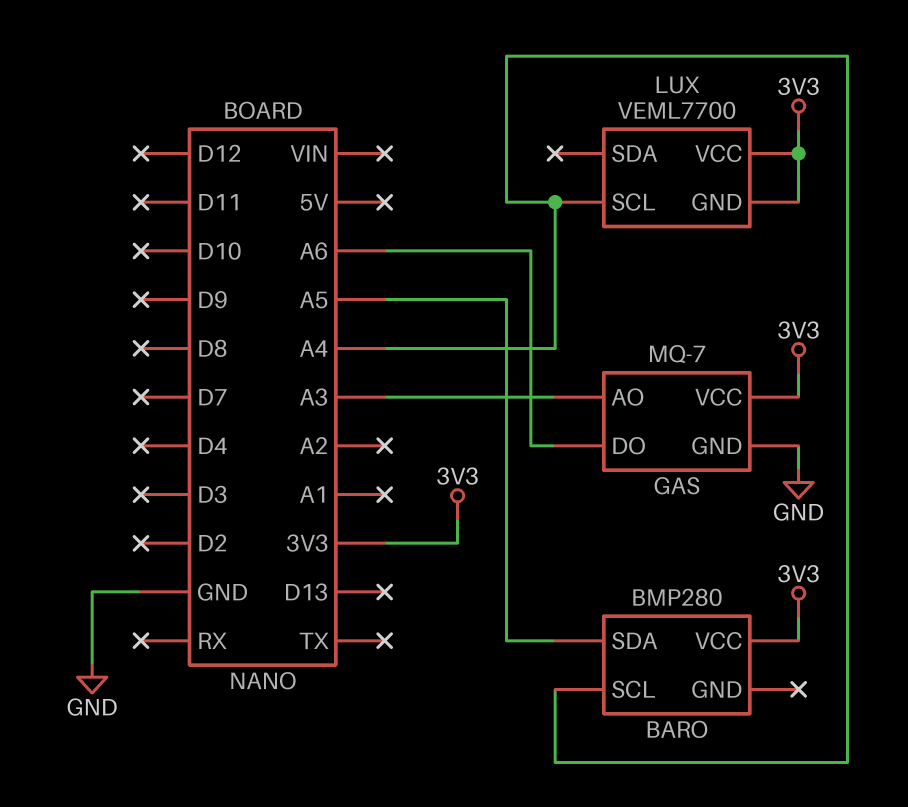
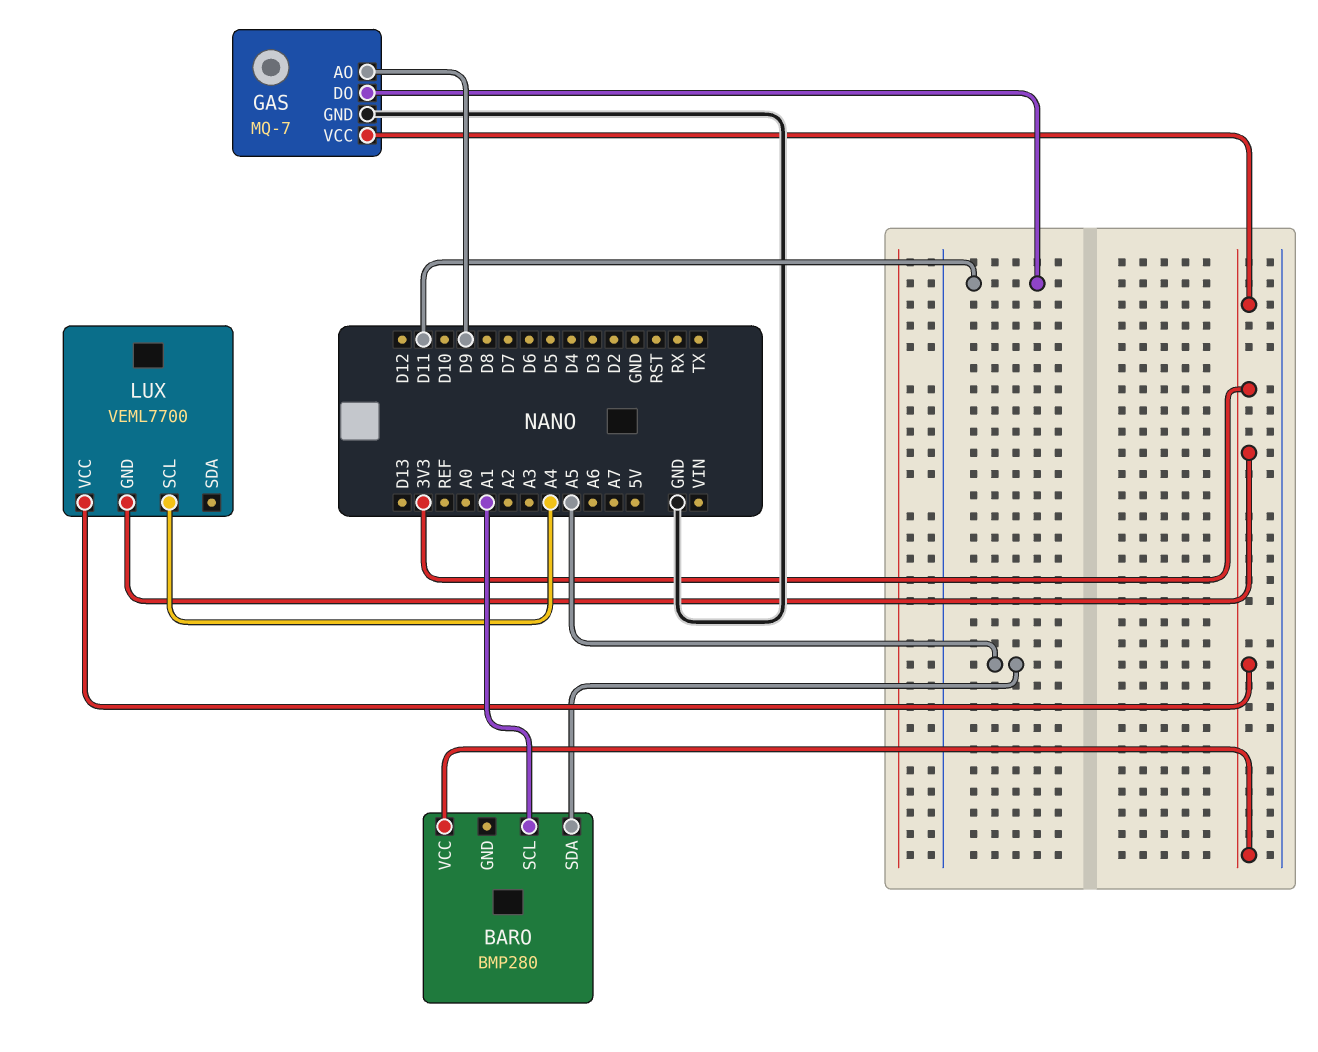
BARO pin SCL: A4 -> A1
GAS pin AO: A3 -> D9
GAS pin DO: A6 -> D11

